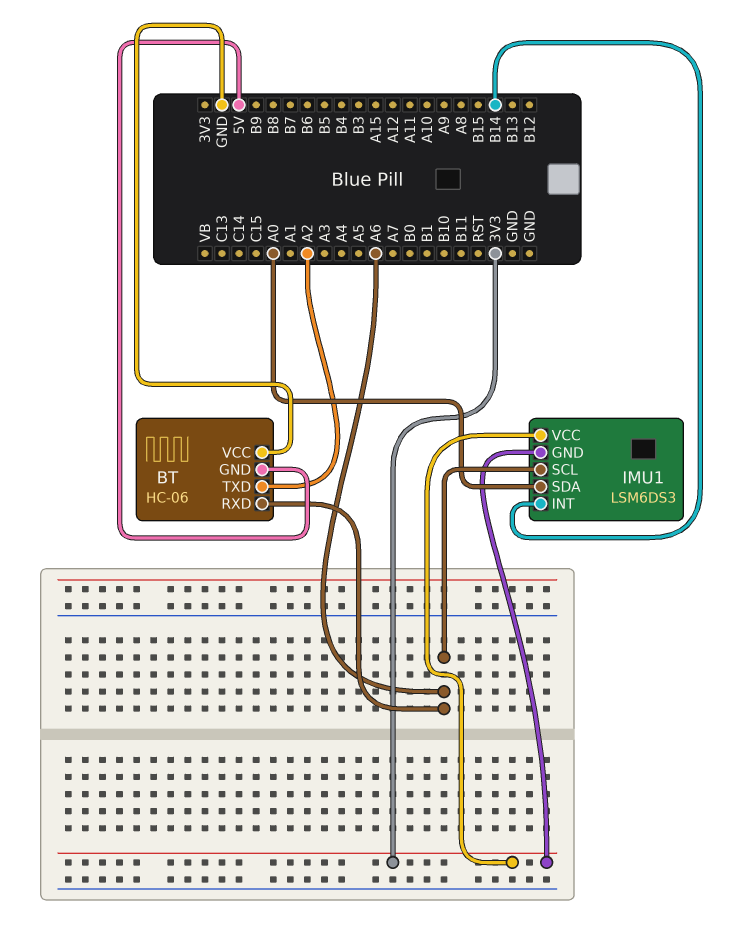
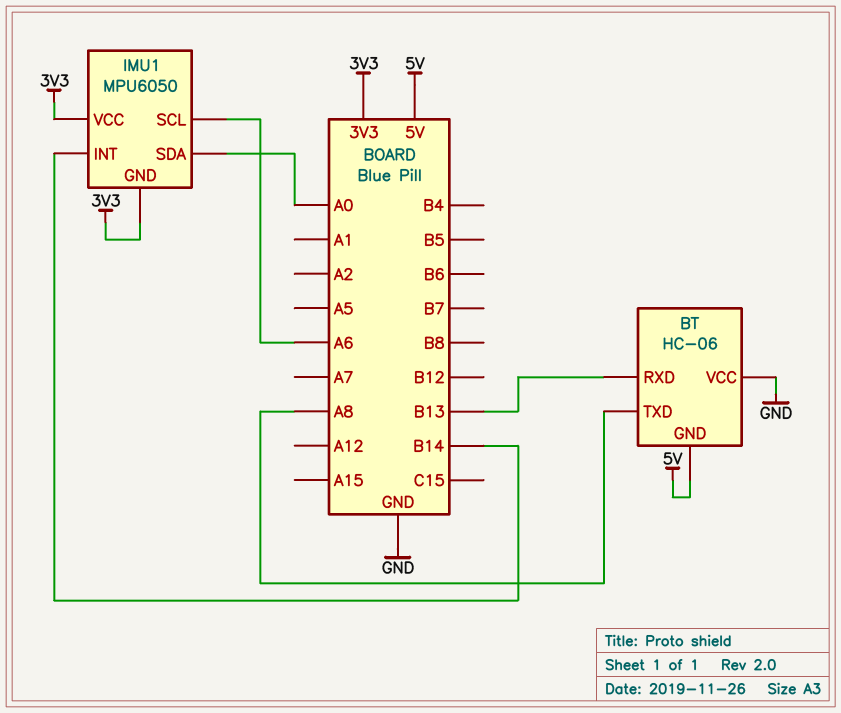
BT pin RXD: A6 -> B13
BT pin TXD: A2 -> A8
IMU1: LSM6DS3 -> MPU6050

